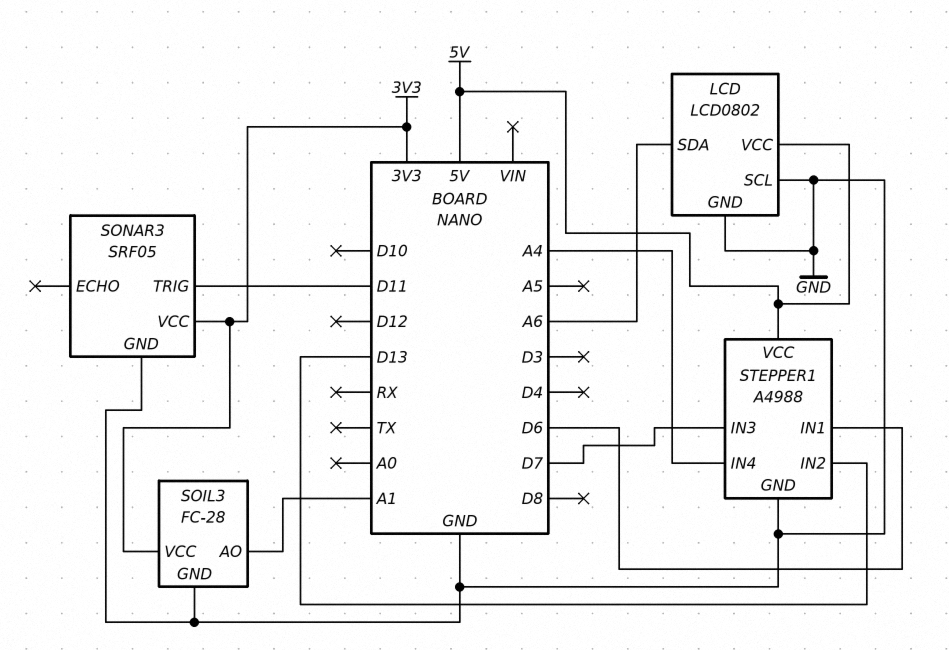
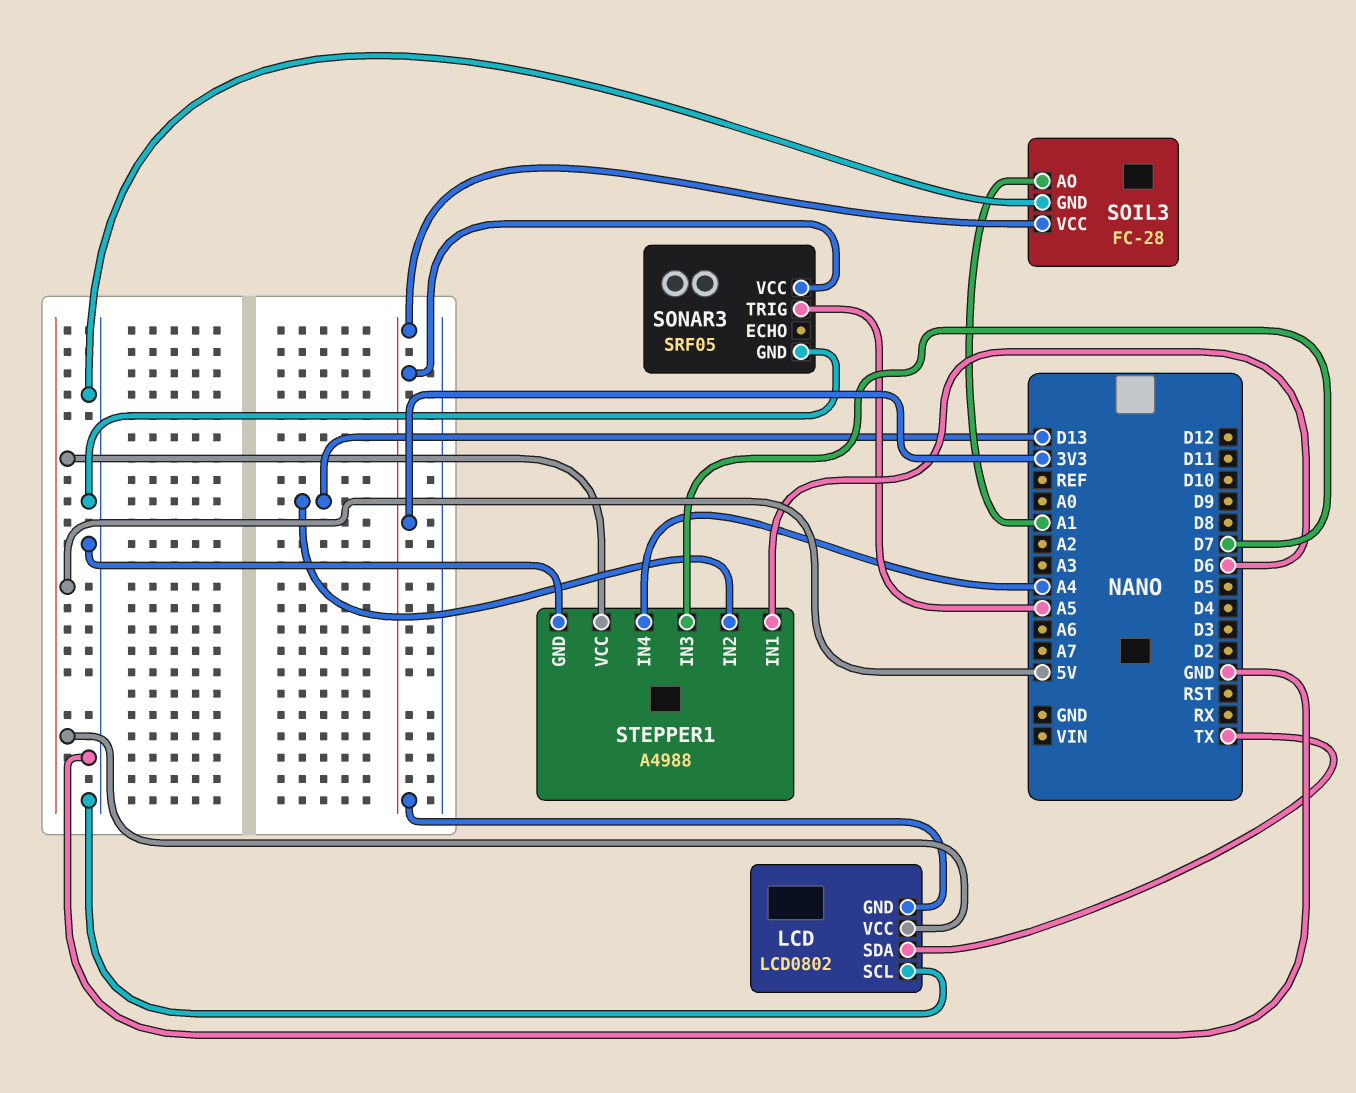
LCD pin GND: GND -> 3V3
LCD pin SDA: A6 -> TX
SONAR3 pin TRIG: D11 -> A5

